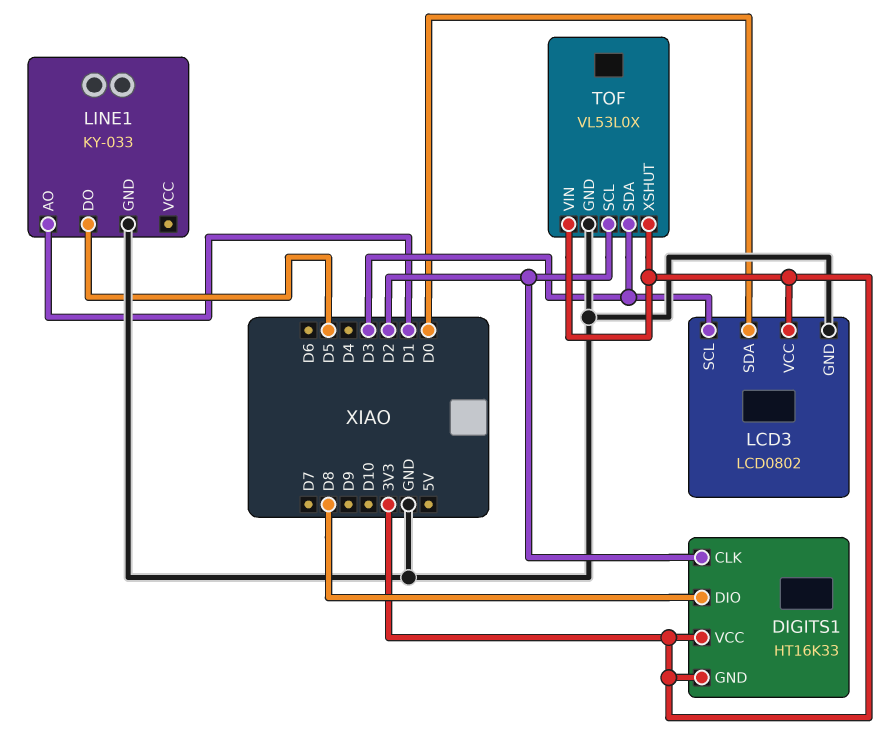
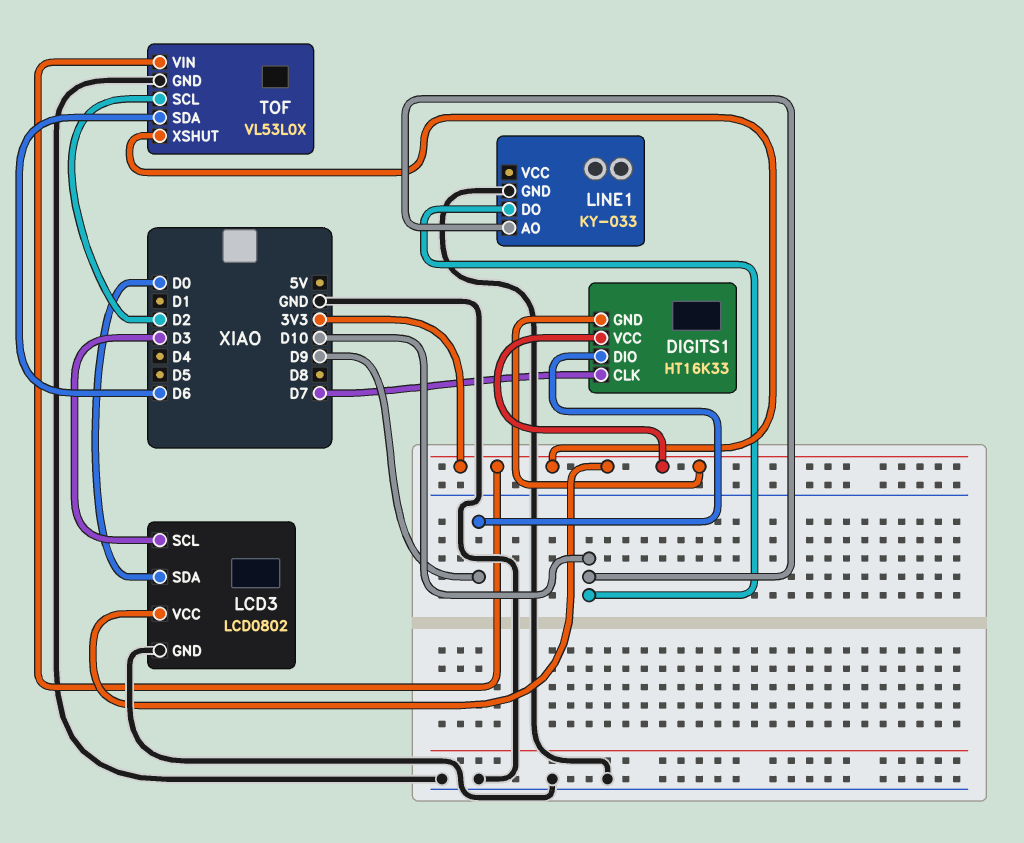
DIGITS1 pin CLK: D2 -> D7
DIGITS1 pin DIO: D8 -> D9
LINE1 pin AO: D1 -> D10
LINE1 pin DO: D5 -> D10
TOF pin SDA: D3 -> D6

